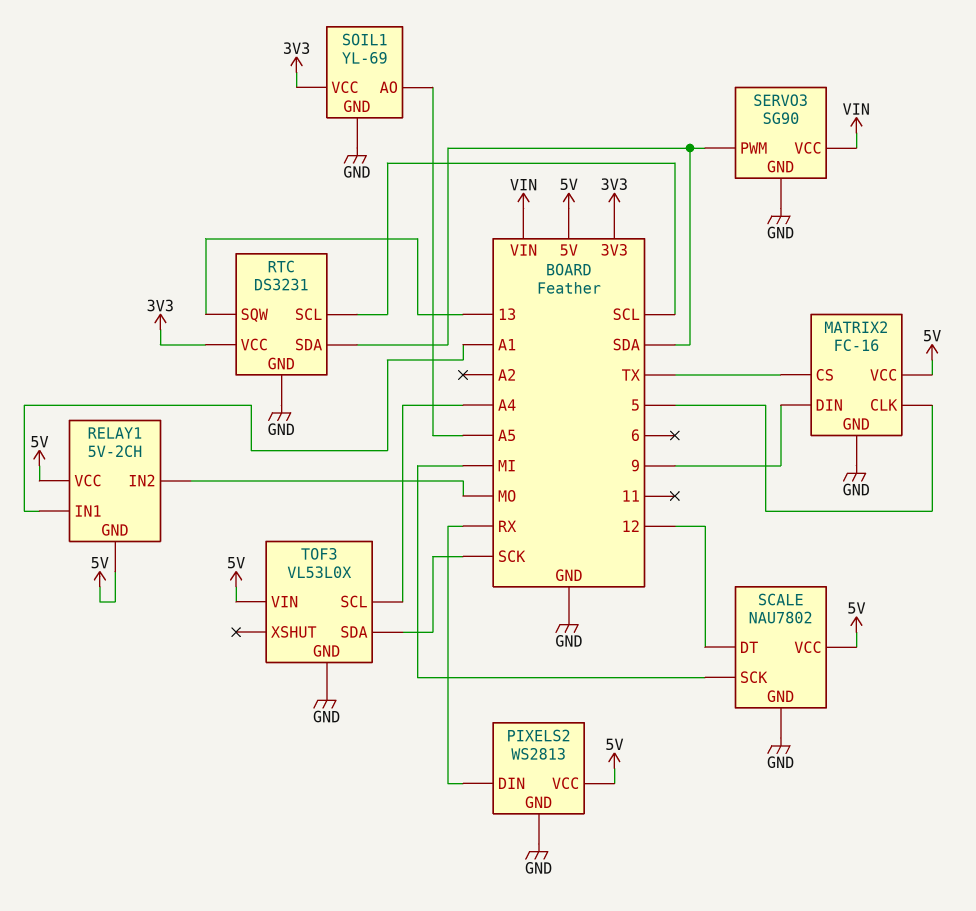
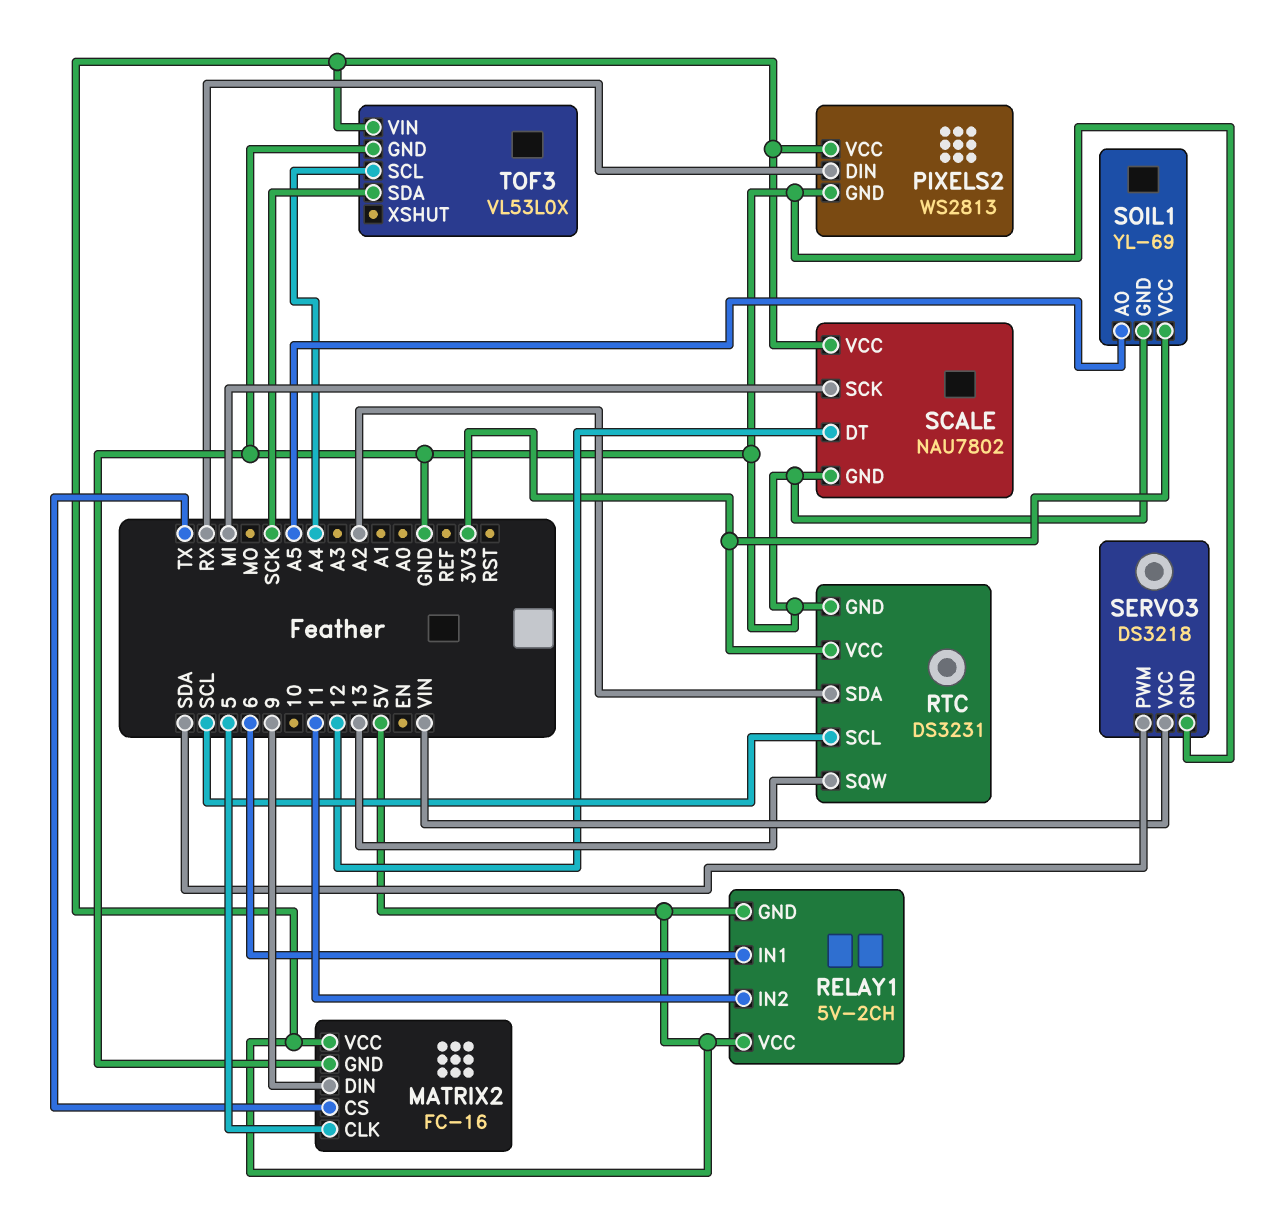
RELAY1 pin IN1: A1 -> 6
RELAY1 pin IN2: MO -> 11
RTC pin SDA: SDA -> A2
SERVO3: SG90 -> DS3218

